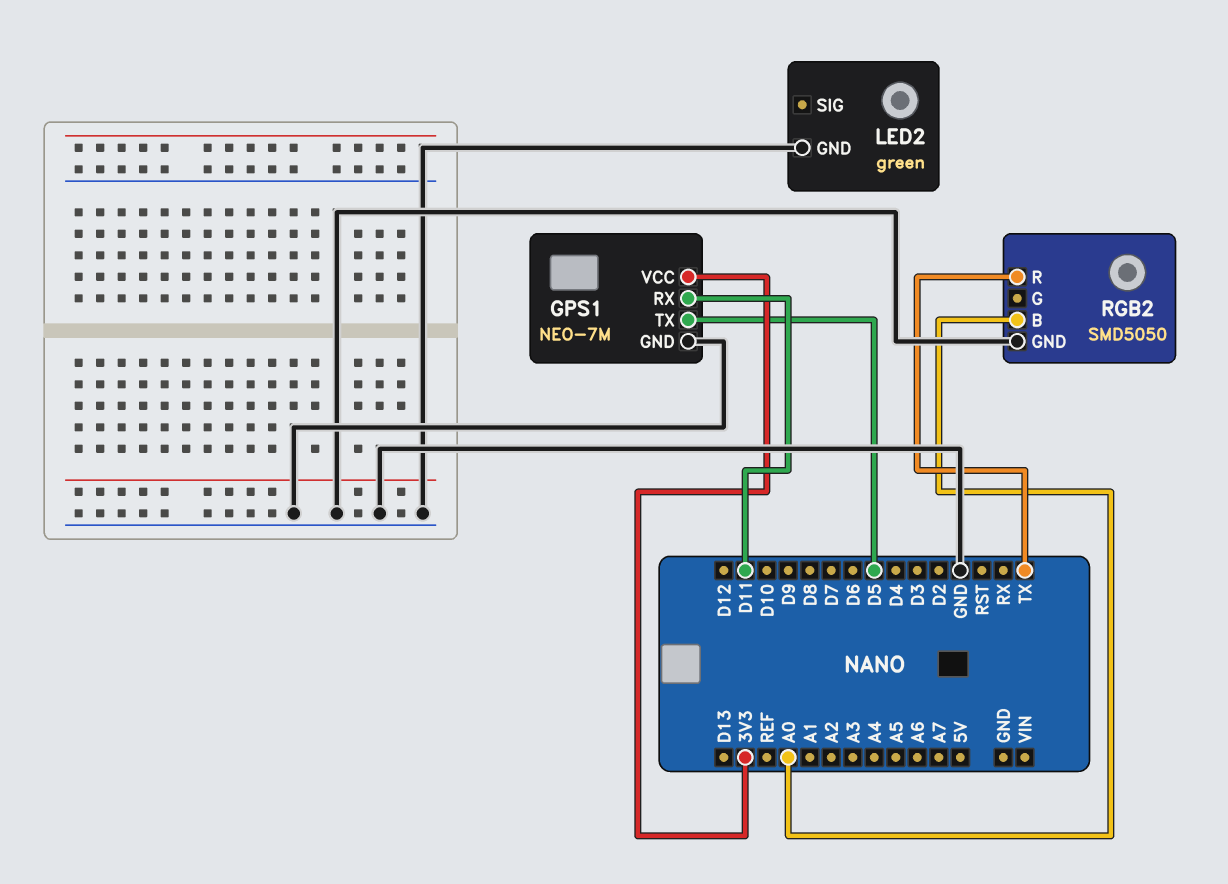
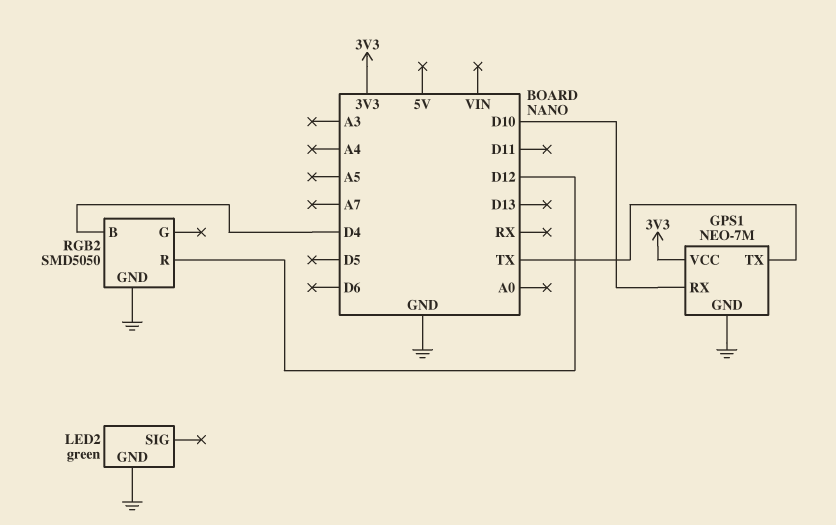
GPS1 pin RX: D11 -> D10
GPS1 pin TX: D5 -> TX
RGB2 pin B: A0 -> D4
RGB2 pin R: TX -> D12

